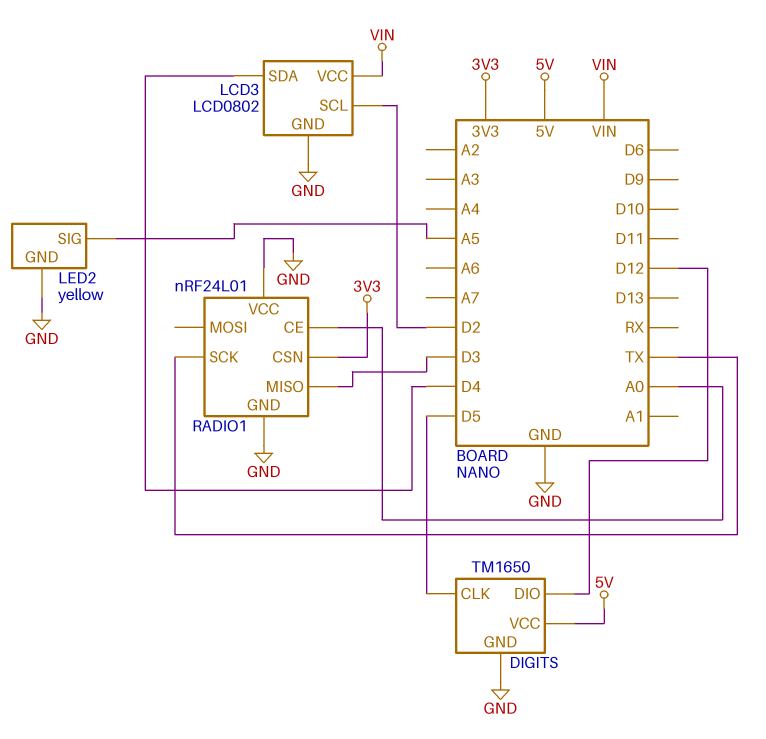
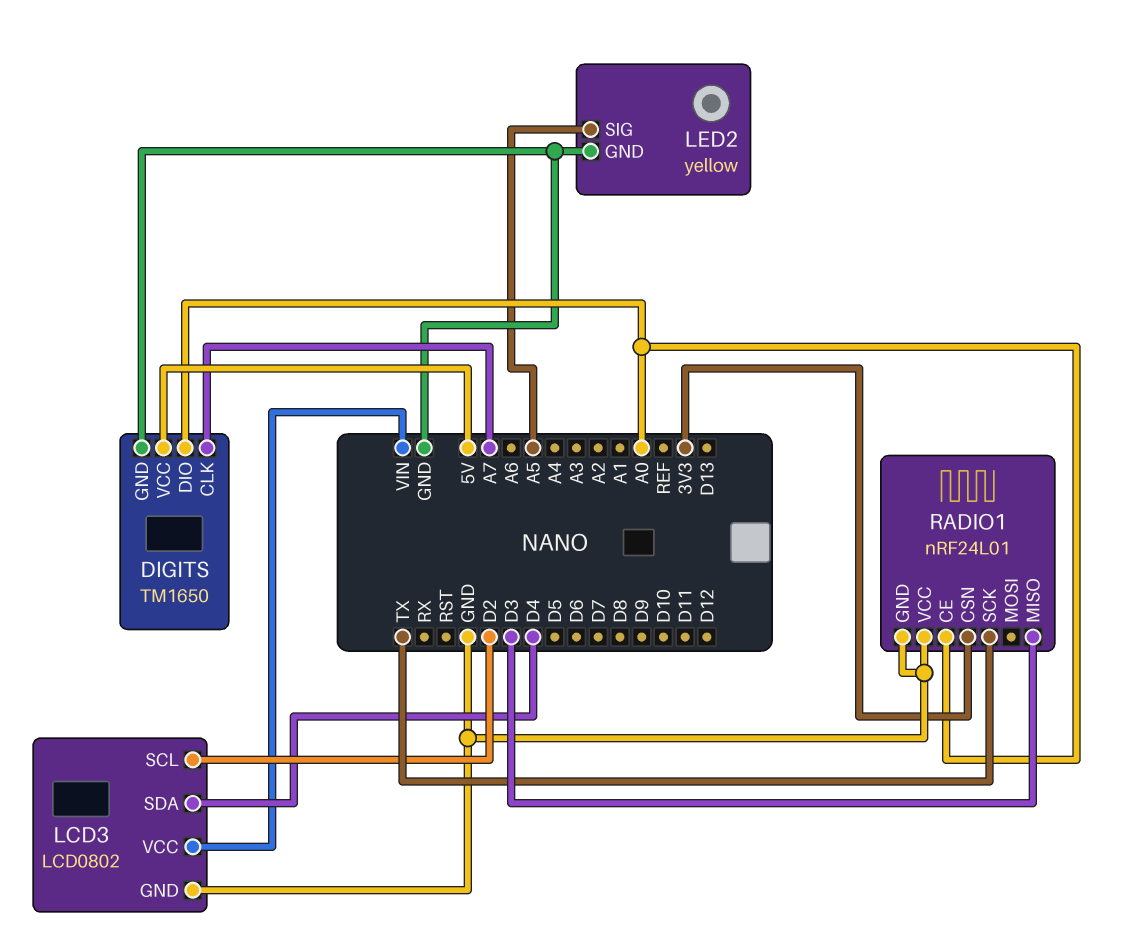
DIGITS pin CLK: D5 -> A7
DIGITS pin DIO: D12 -> A0

